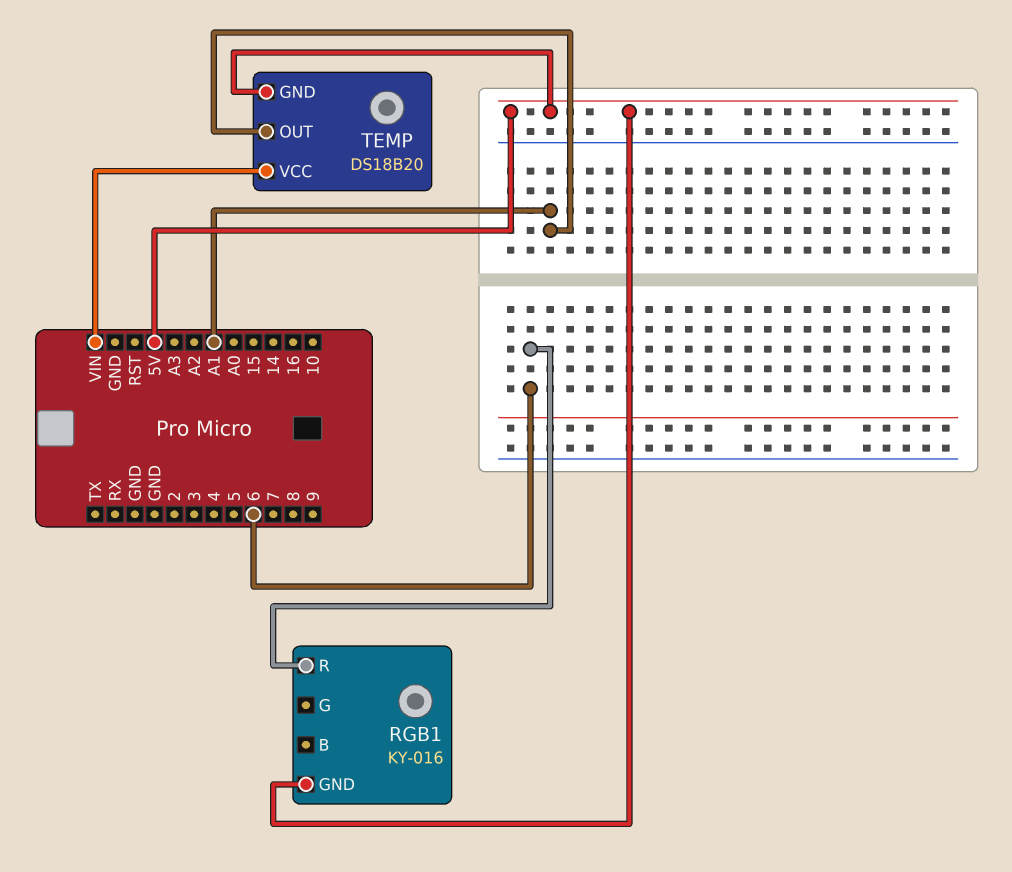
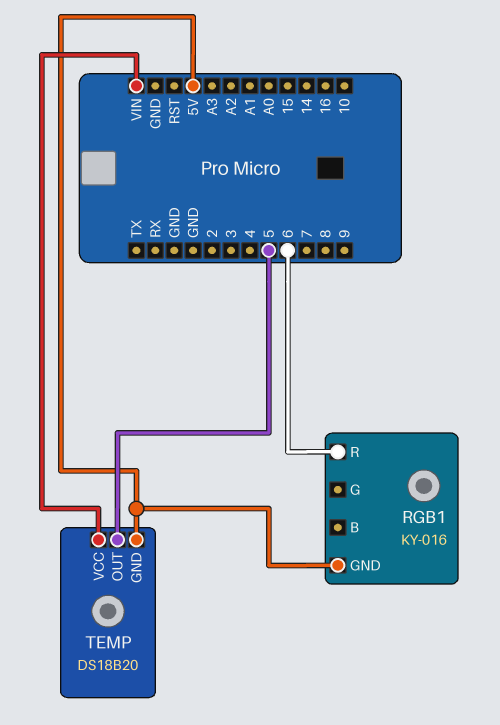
TEMP pin OUT: A1 -> 5

